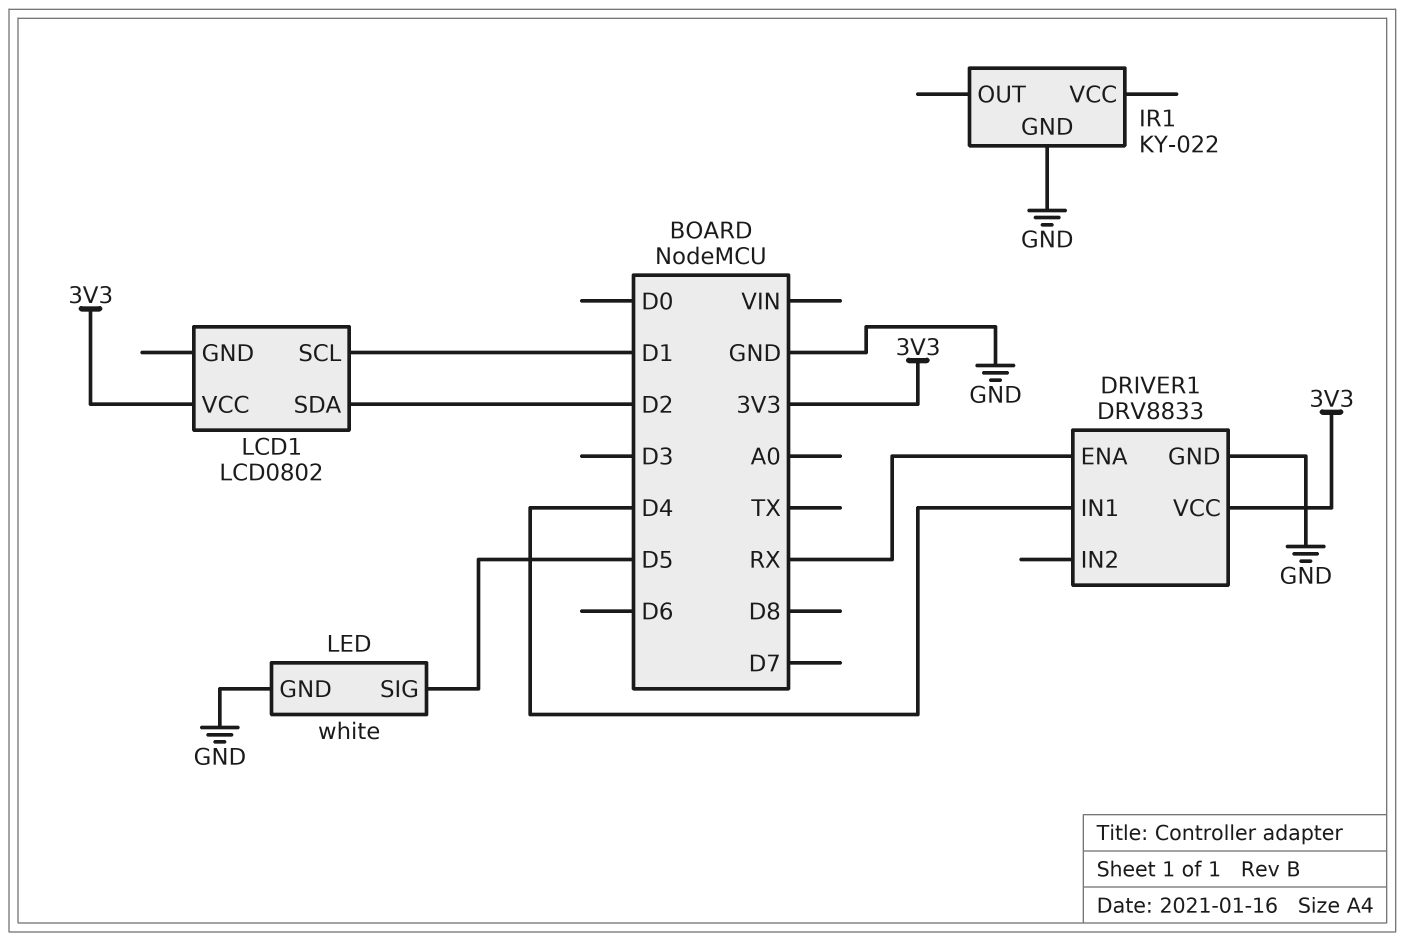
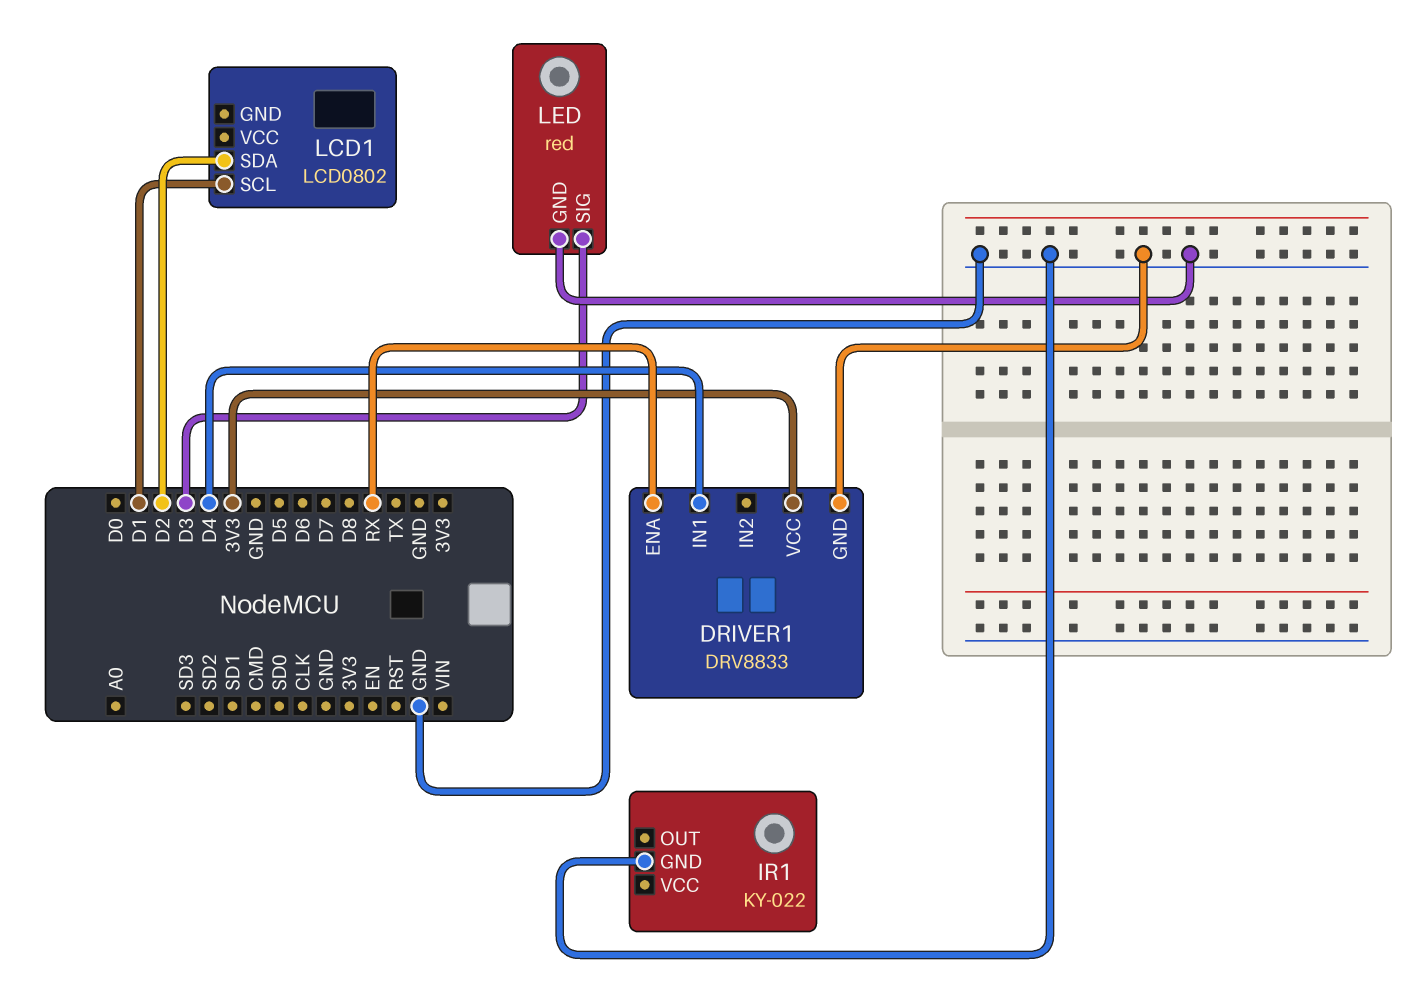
LCD1 pin VCC: 3V3 -> none
LED: white -> red
LED pin SIG: D5 -> D3

